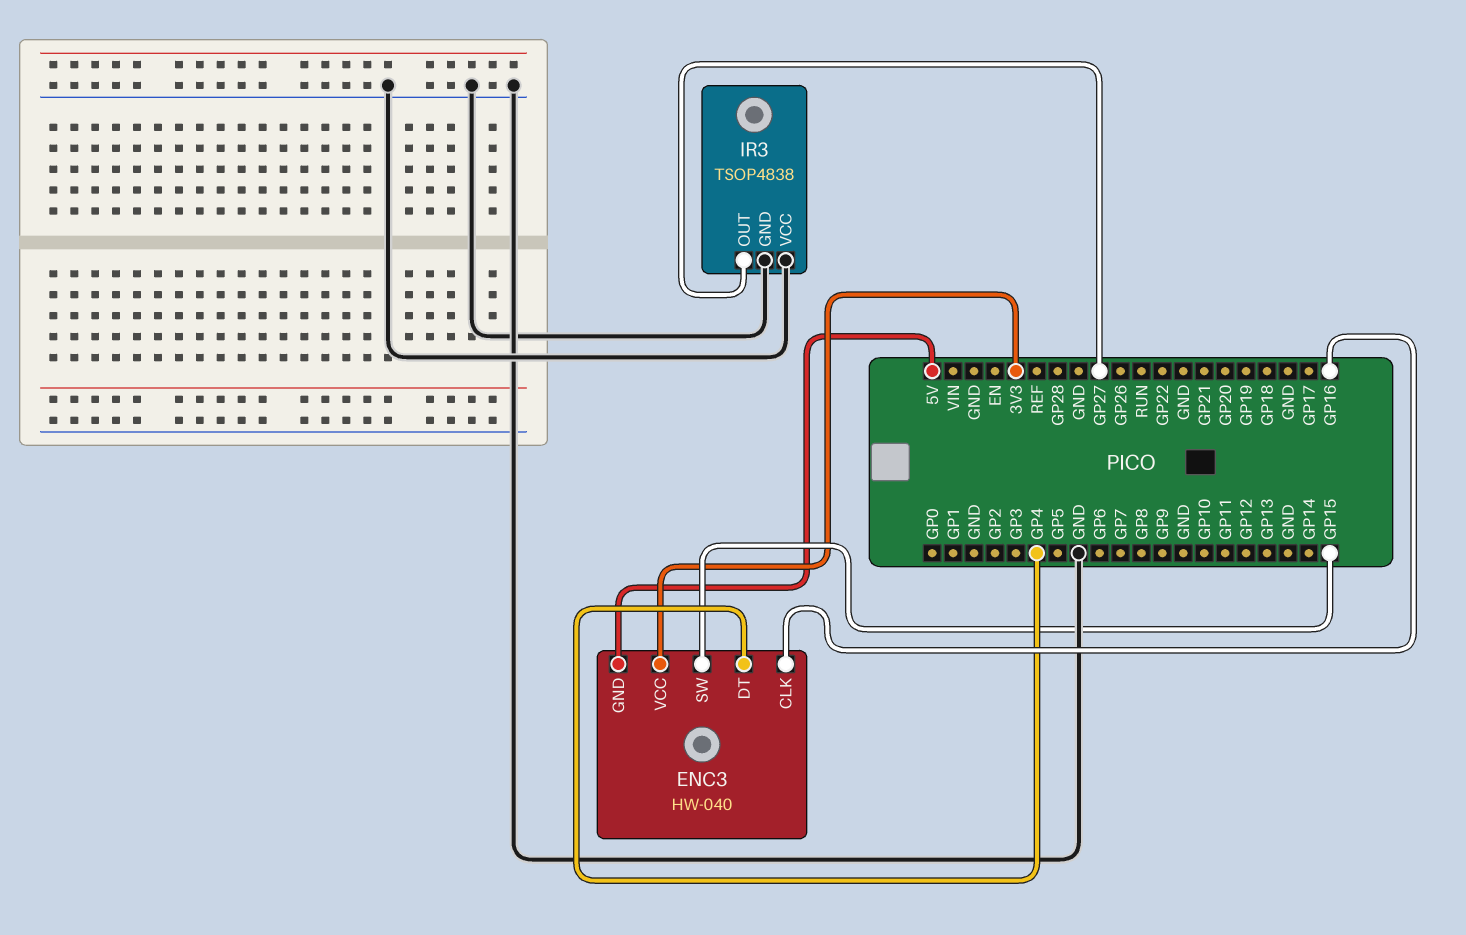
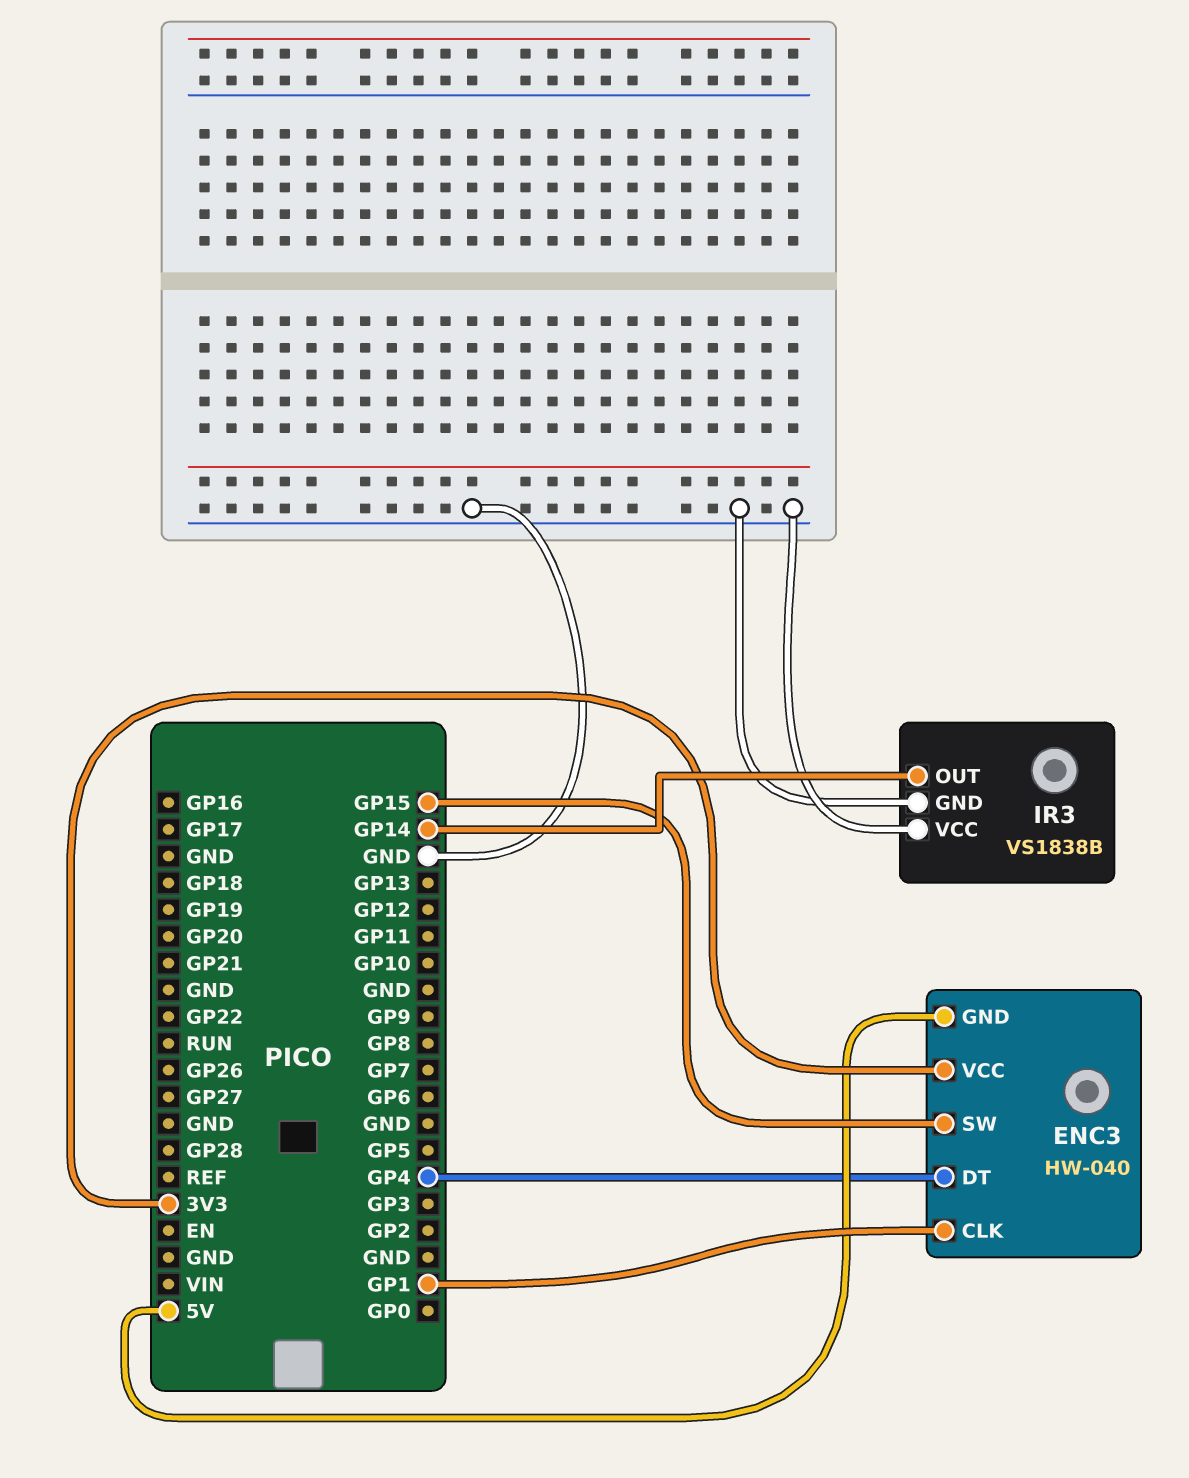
ENC3 pin CLK: GP16 -> GP1
IR3: TSOP4838 -> VS1838B
IR3 pin OUT: GP27 -> GP14

